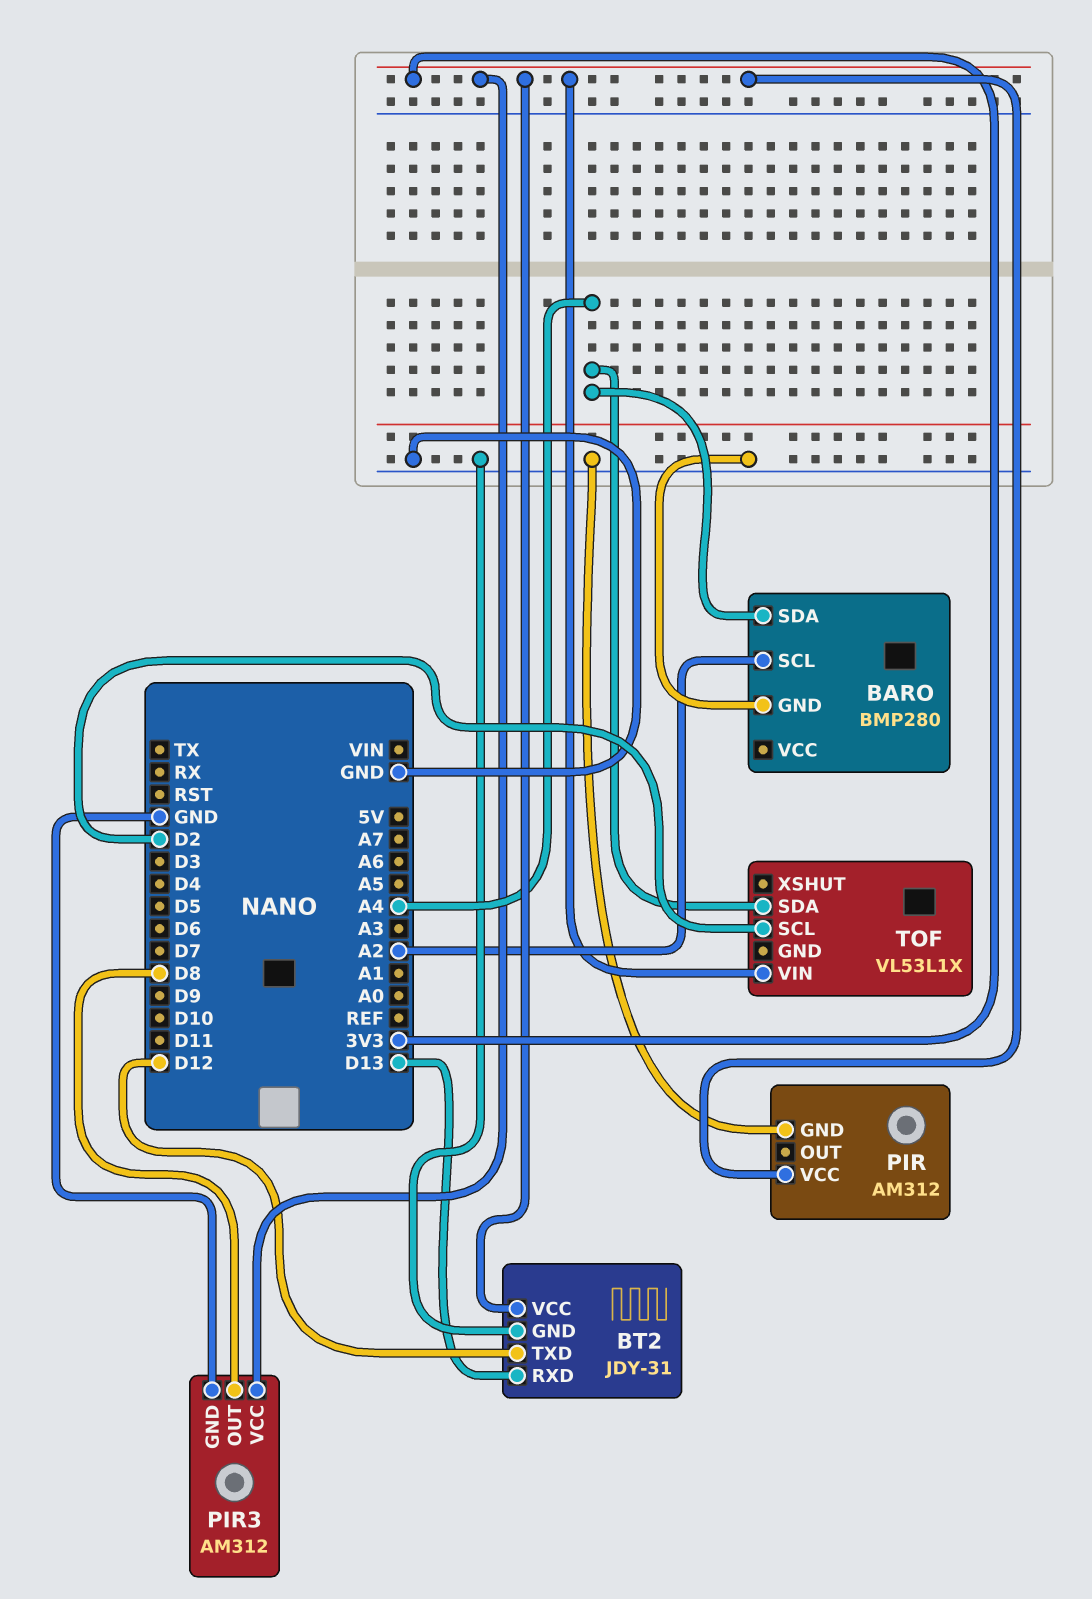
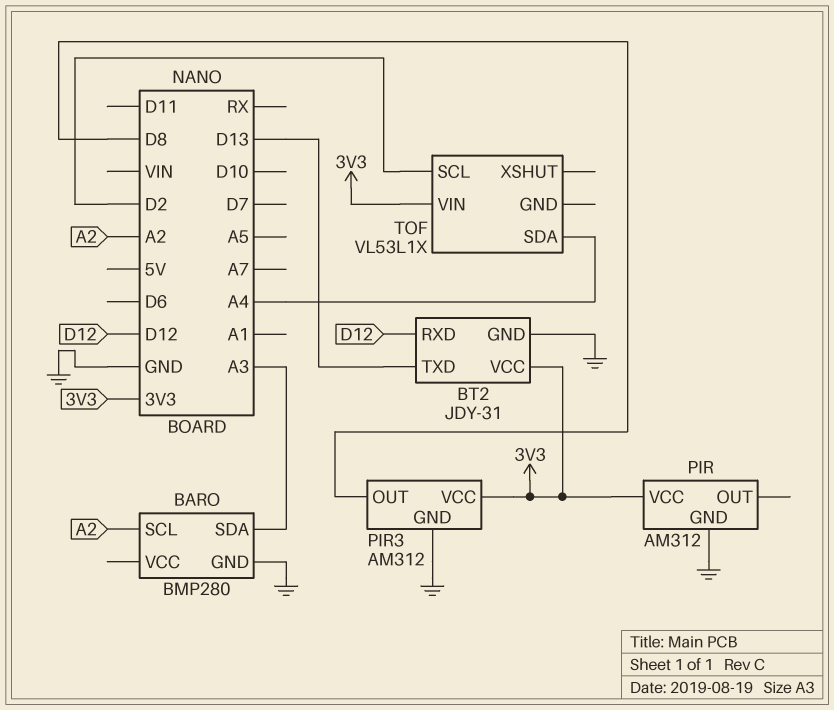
BARO pin SDA: A4 -> A3
BT2 pin RXD: D13 -> D12
BT2 pin TXD: D12 -> D13

